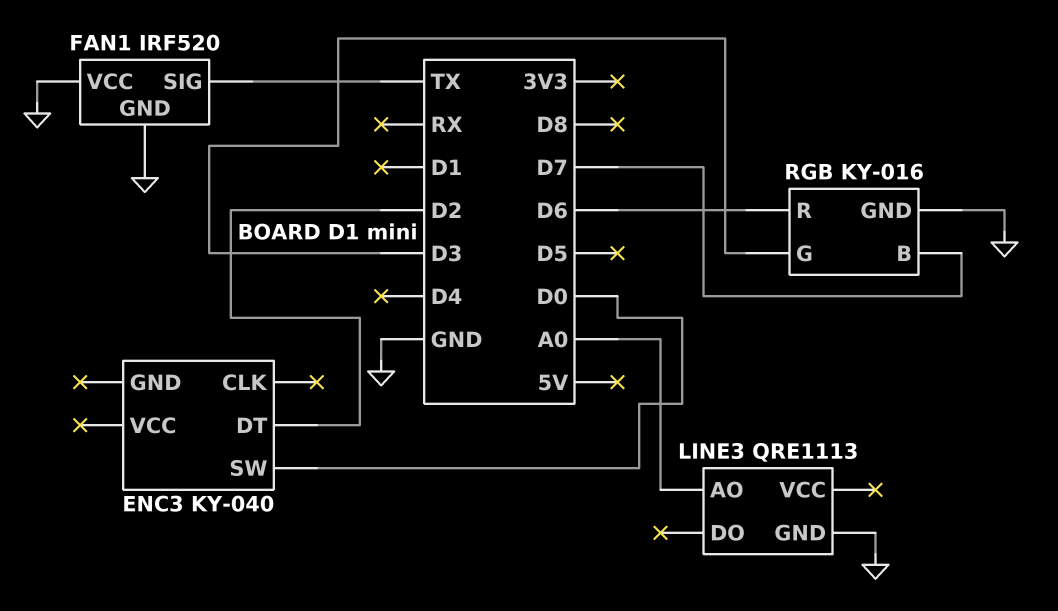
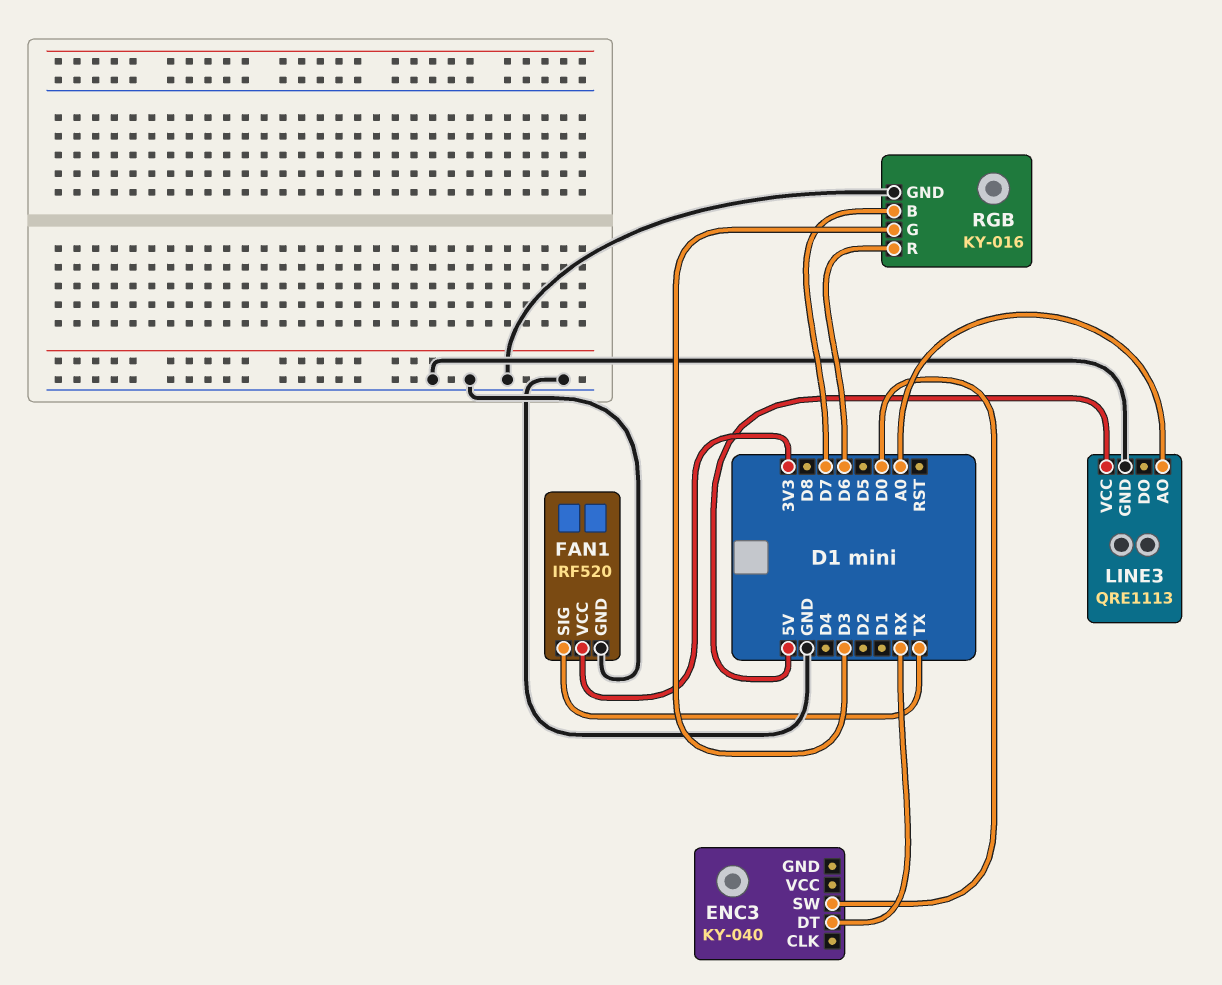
ENC3 pin DT: D2 -> RX
FAN1 pin VCC: GND -> 3V3
LINE3 pin VCC: none -> 5V

